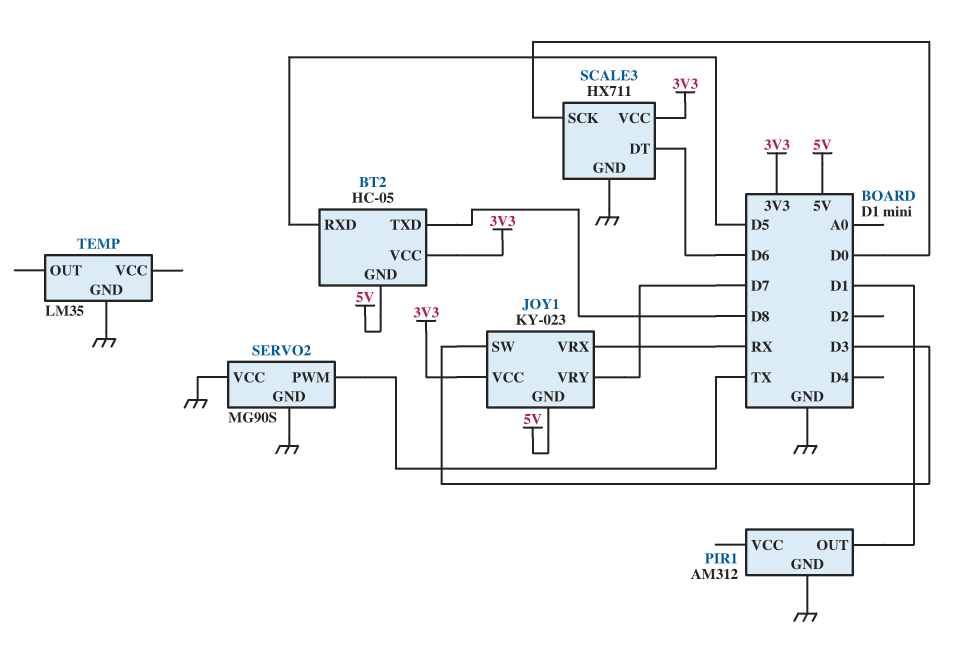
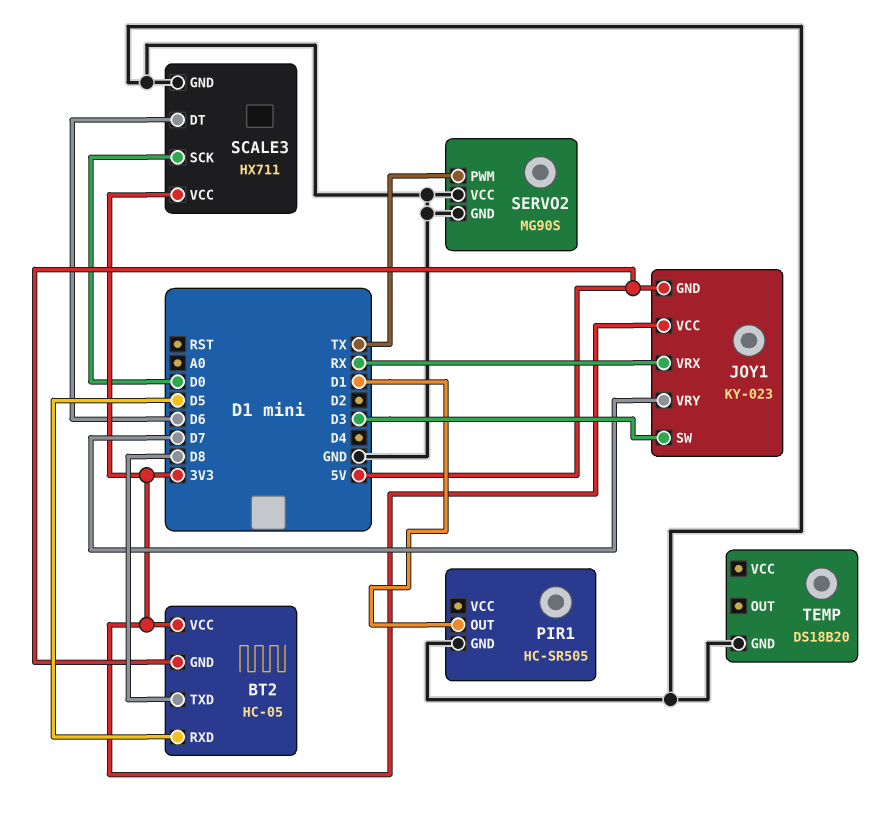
PIR1: AM312 -> HC-SR505
TEMP: LM35 -> DS18B20

